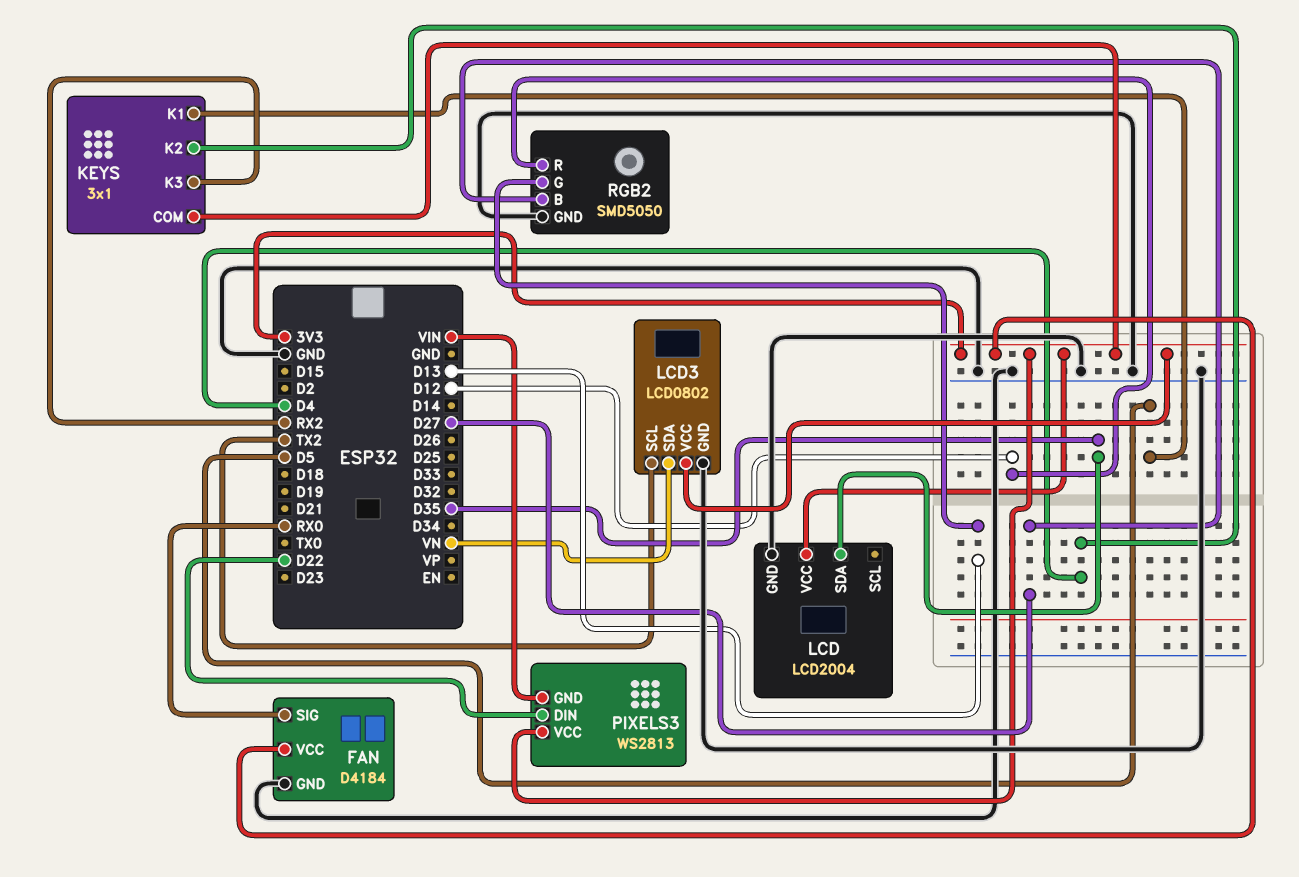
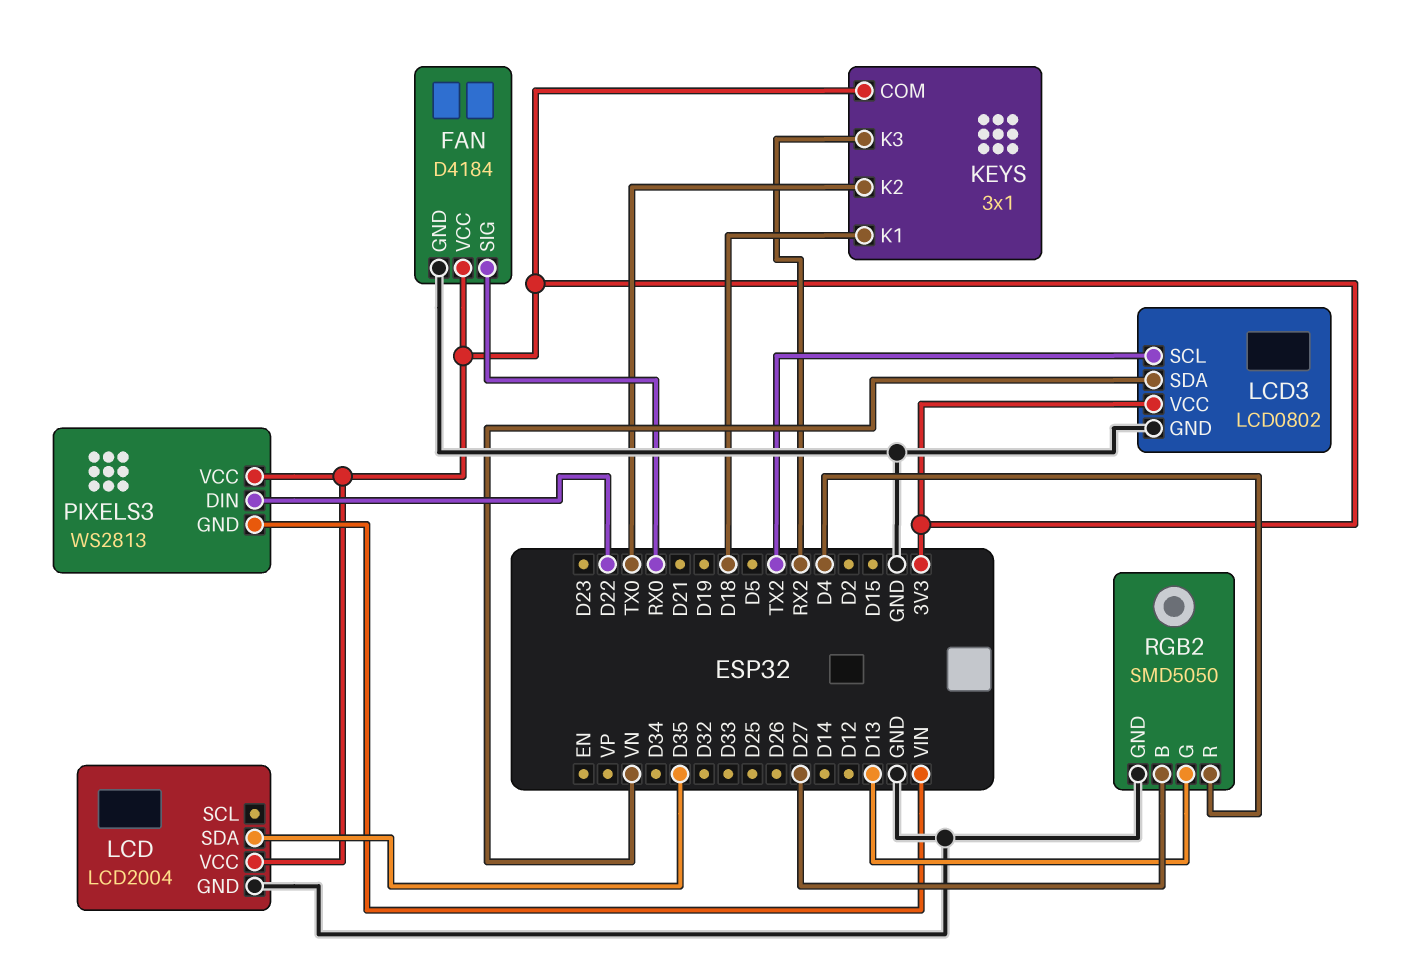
KEYS pin K1: D5 -> D18
KEYS pin K2: D4 -> TX0
RGB2 pin R: D12 -> D4

